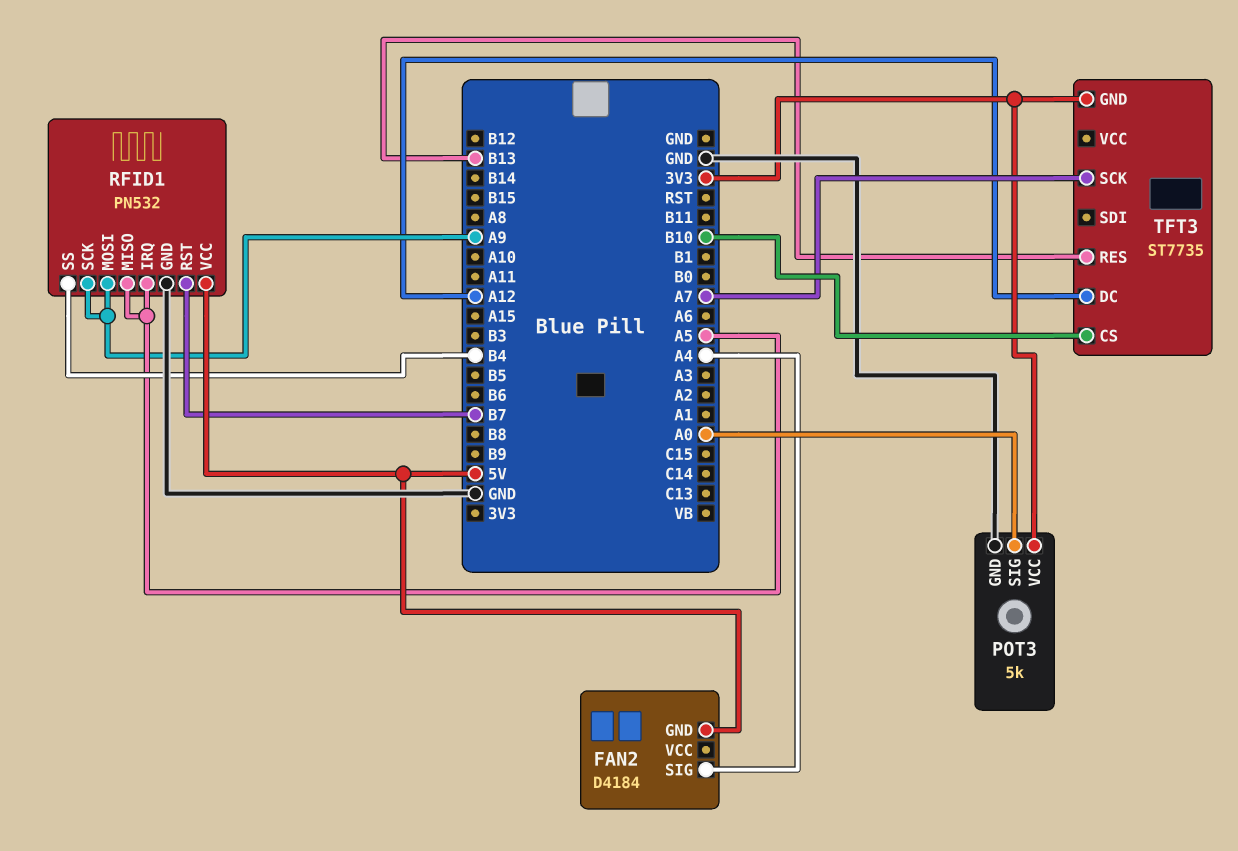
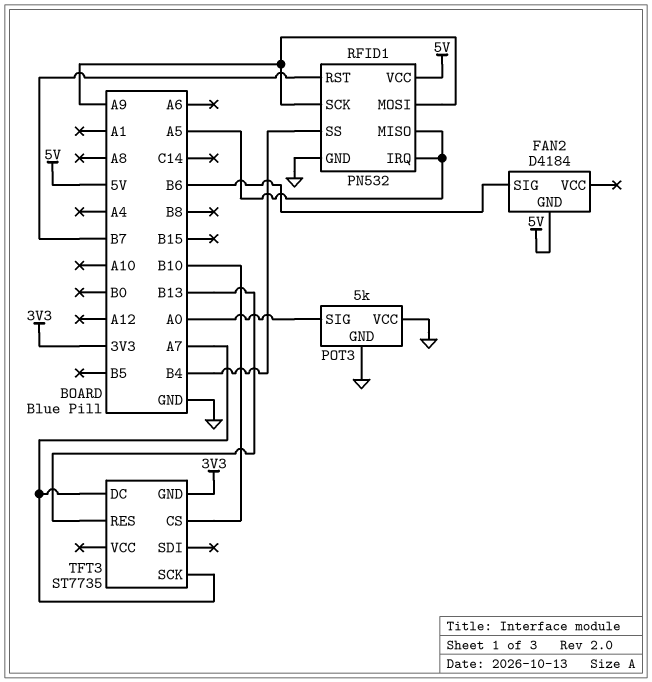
FAN2 pin SIG: A4 -> B6
POT3 pin VCC: 3V3 -> GND
TFT3 pin DC: A12 -> A7

